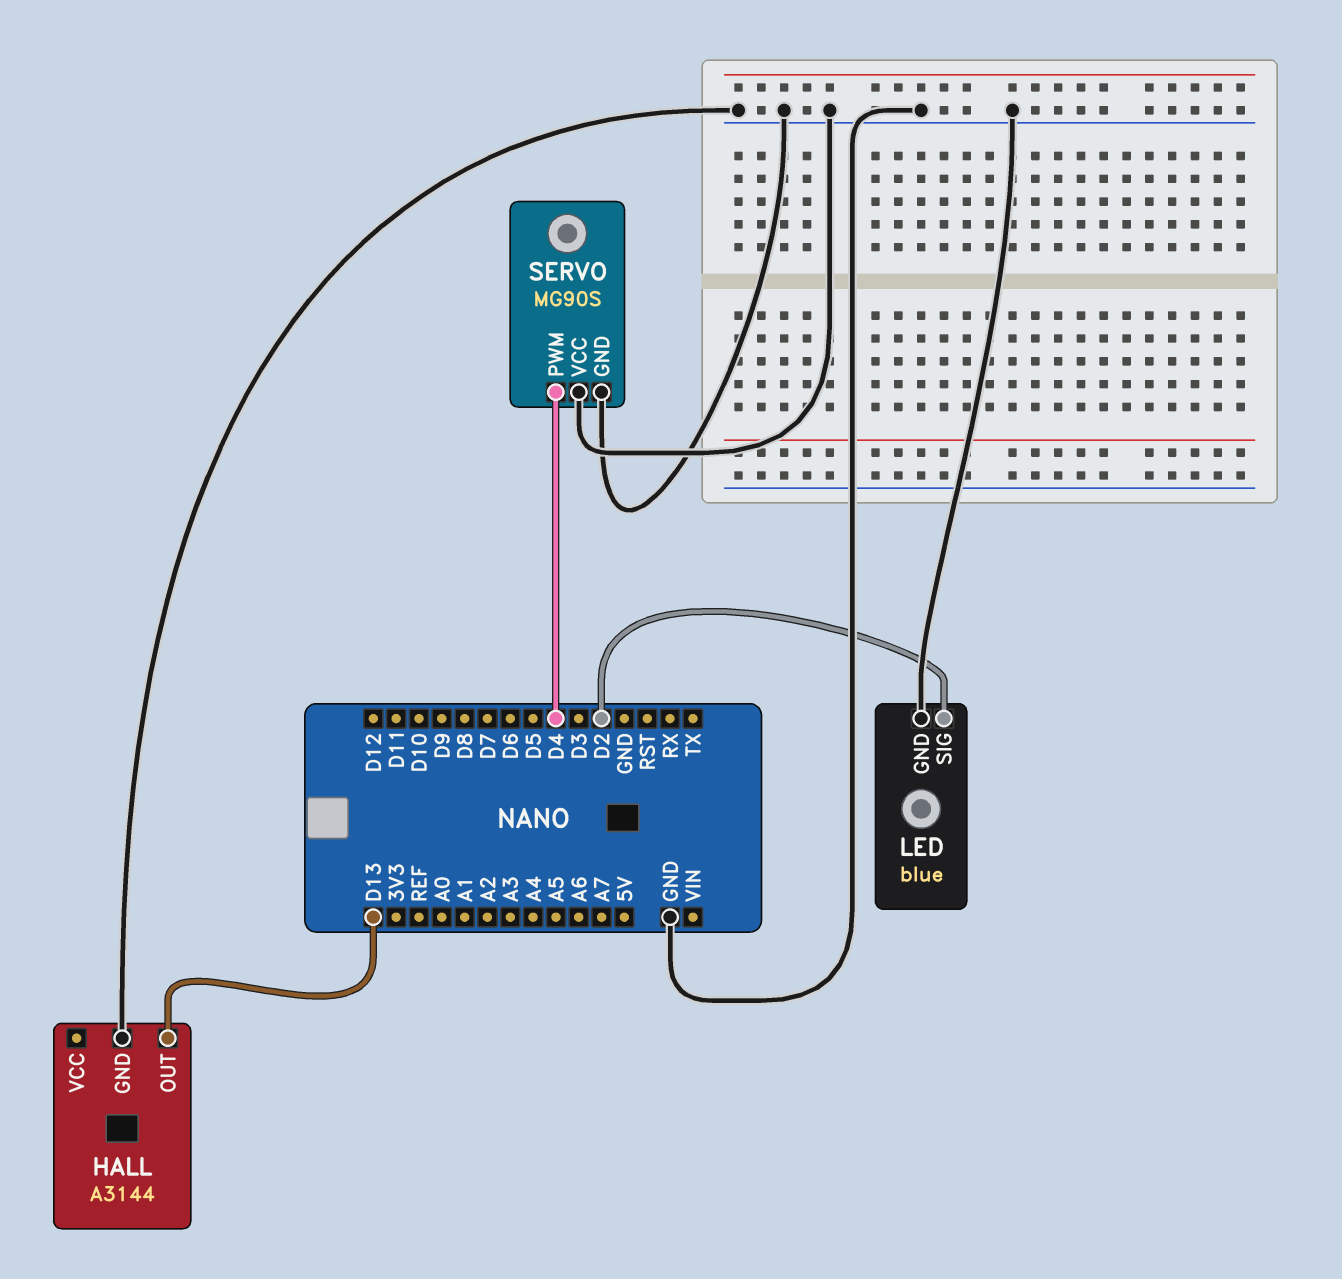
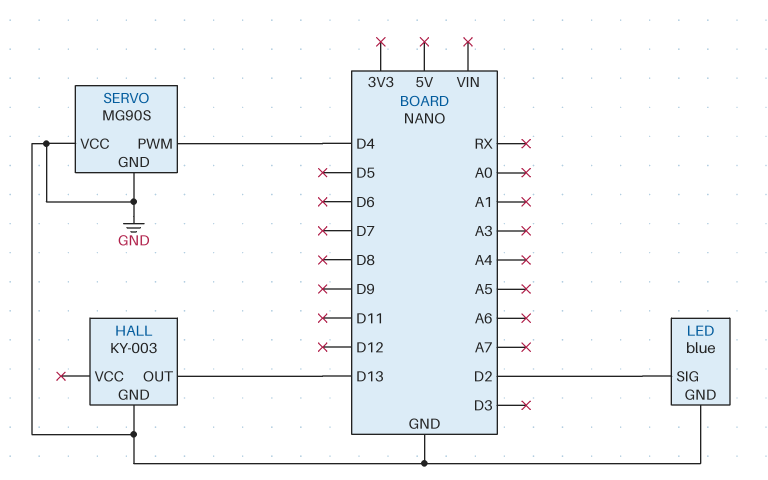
HALL: A3144 -> KY-003

